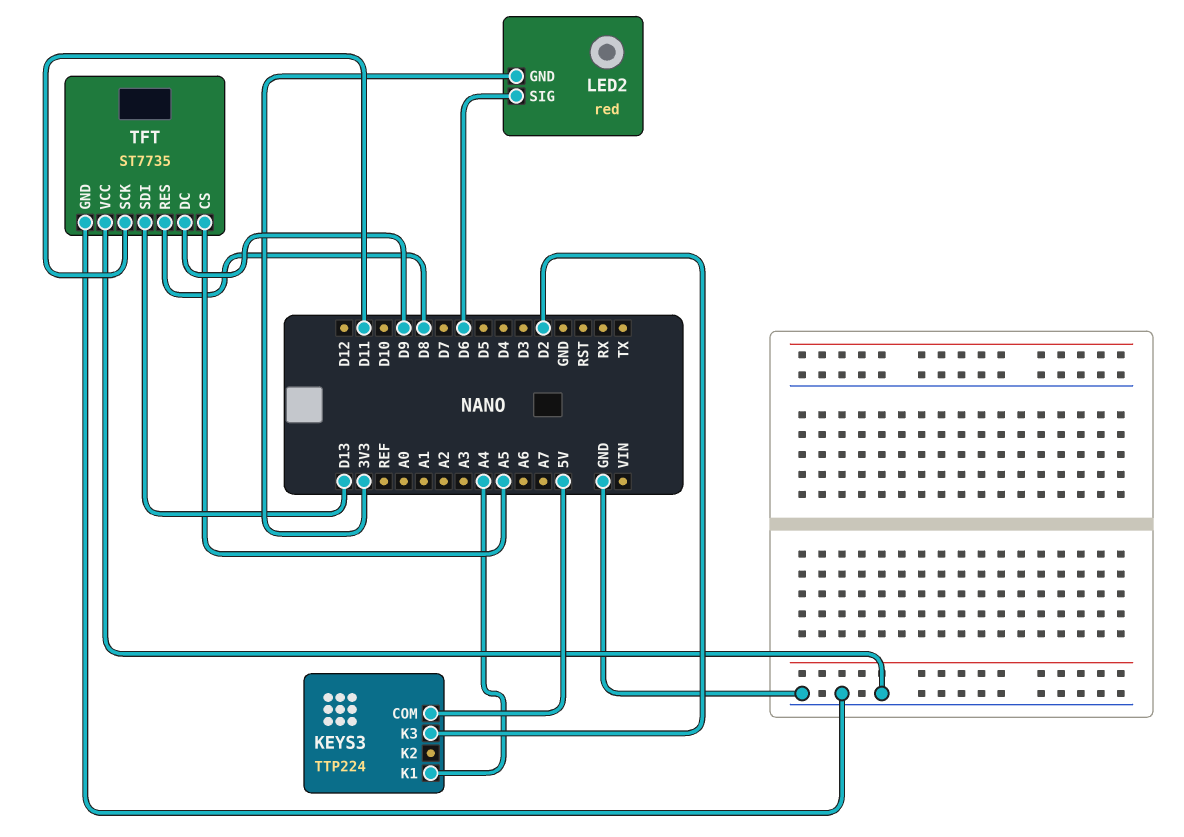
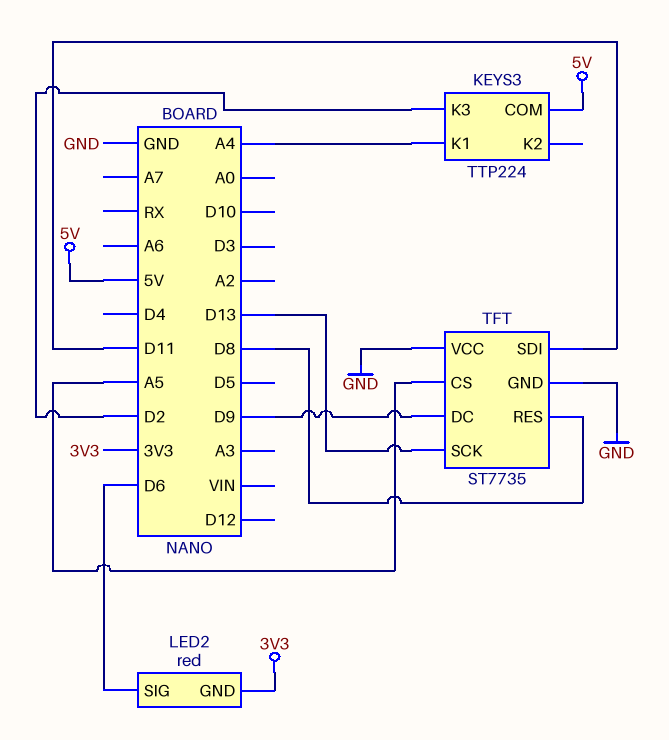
TFT pin SCK: D11 -> D13
TFT pin SDI: D13 -> D11

